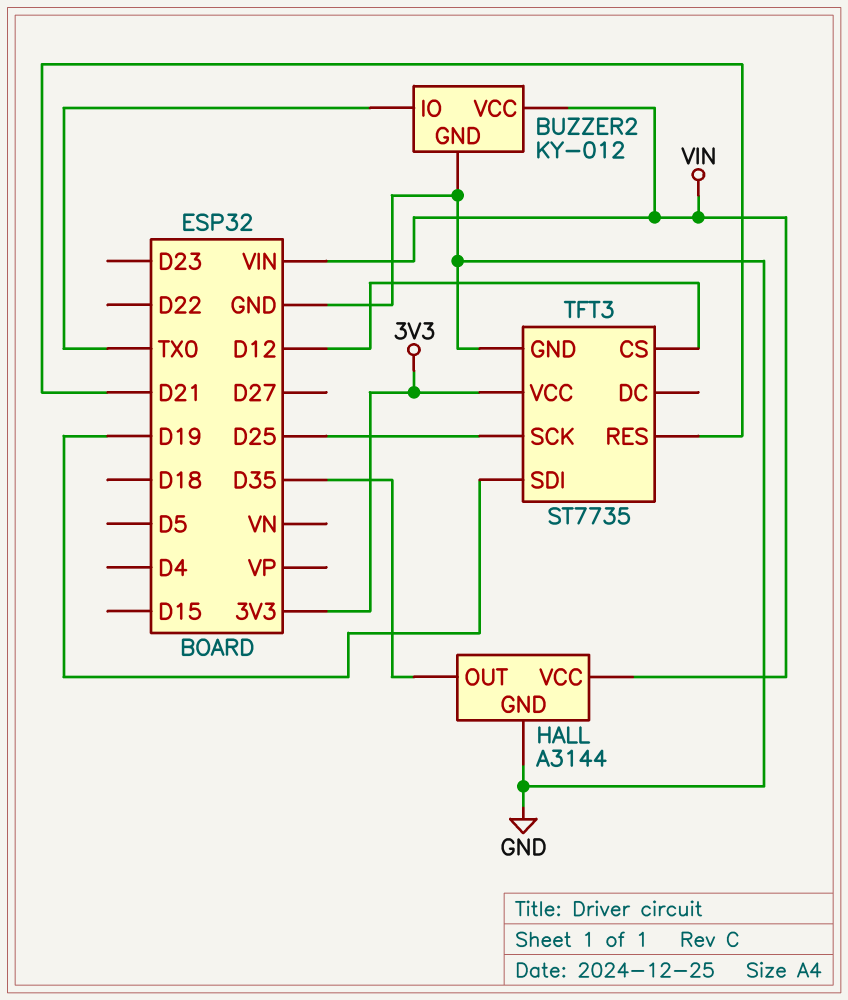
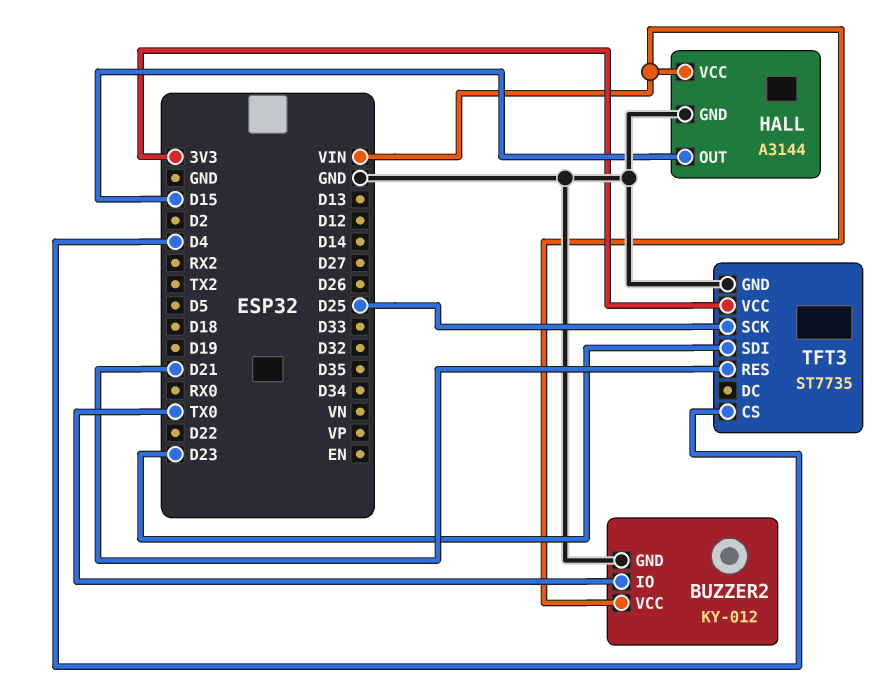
HALL pin OUT: D35 -> D15
TFT3 pin CS: D12 -> D4
TFT3 pin SDI: D19 -> D23

